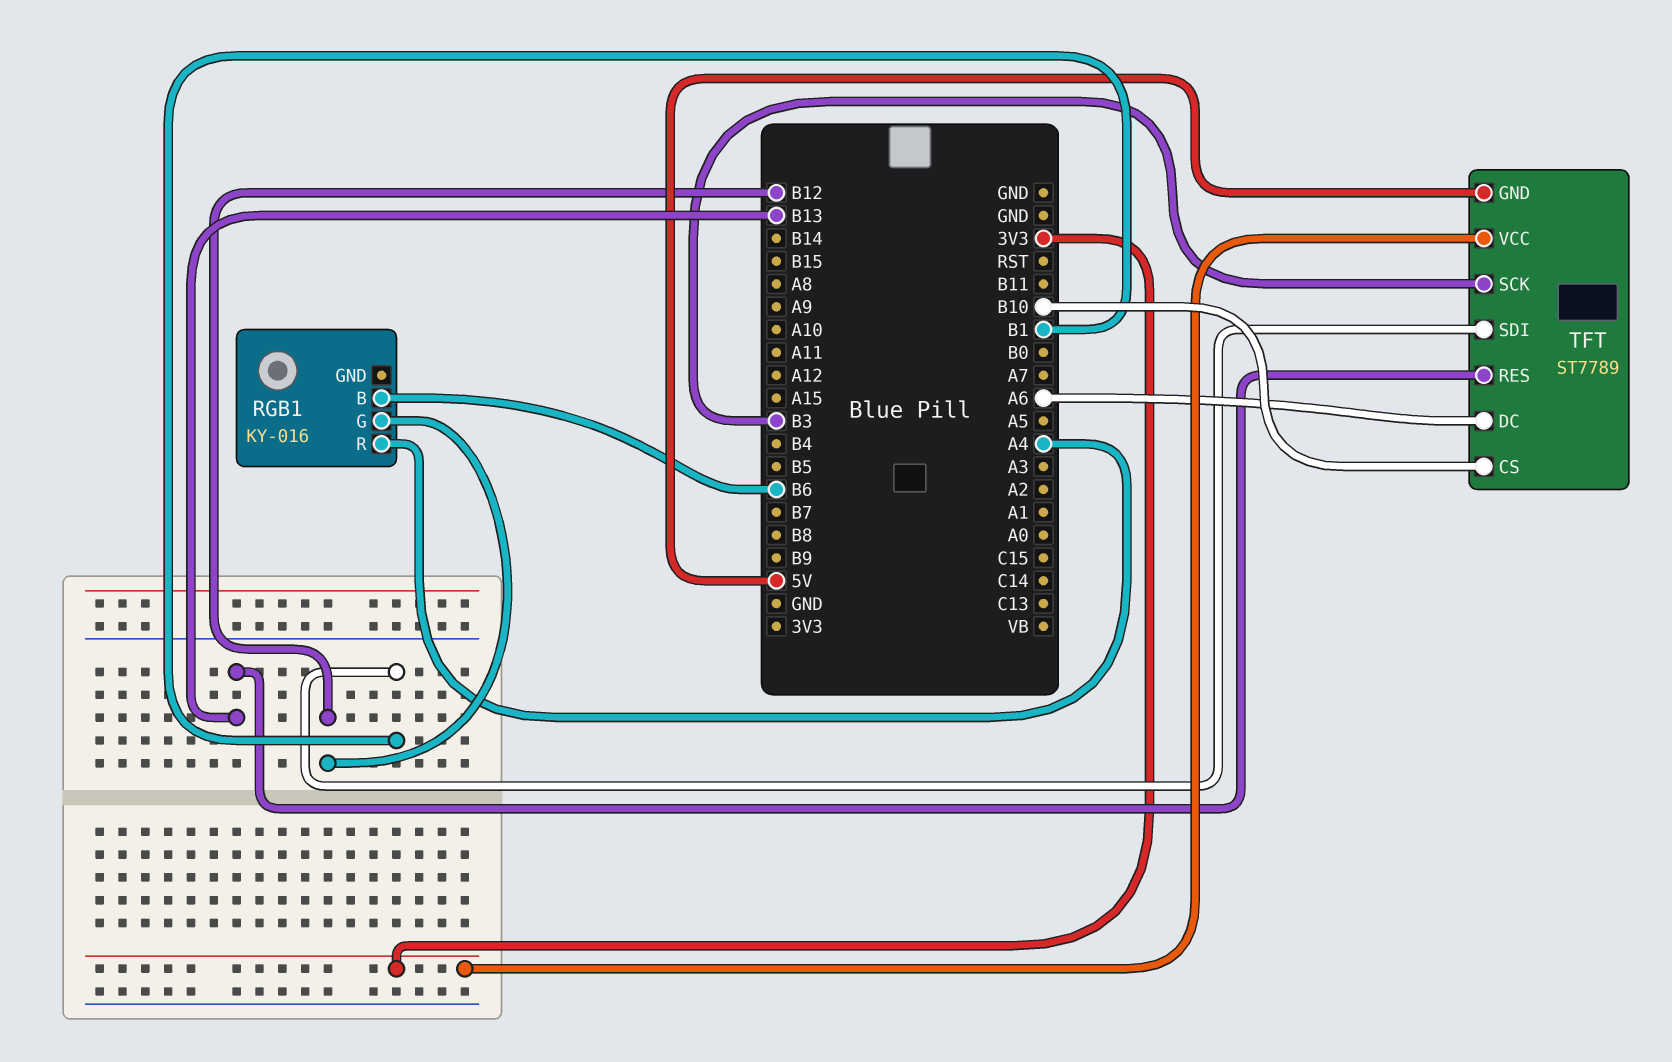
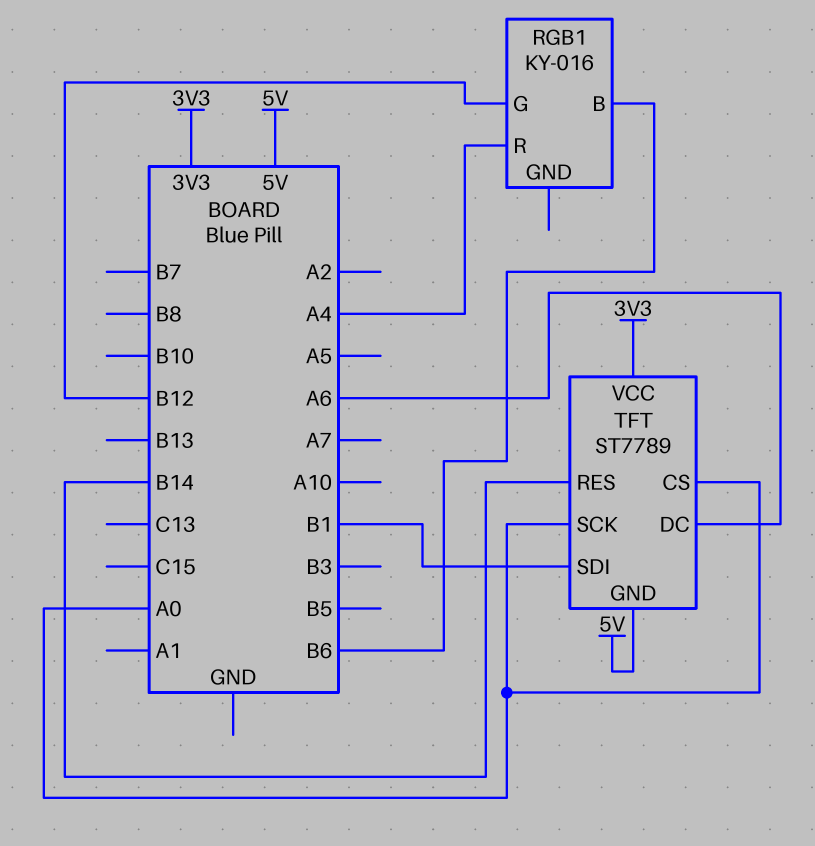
TFT pin CS: B10 -> A0
TFT pin RES: B13 -> B14
TFT pin SCK: B3 -> A0

